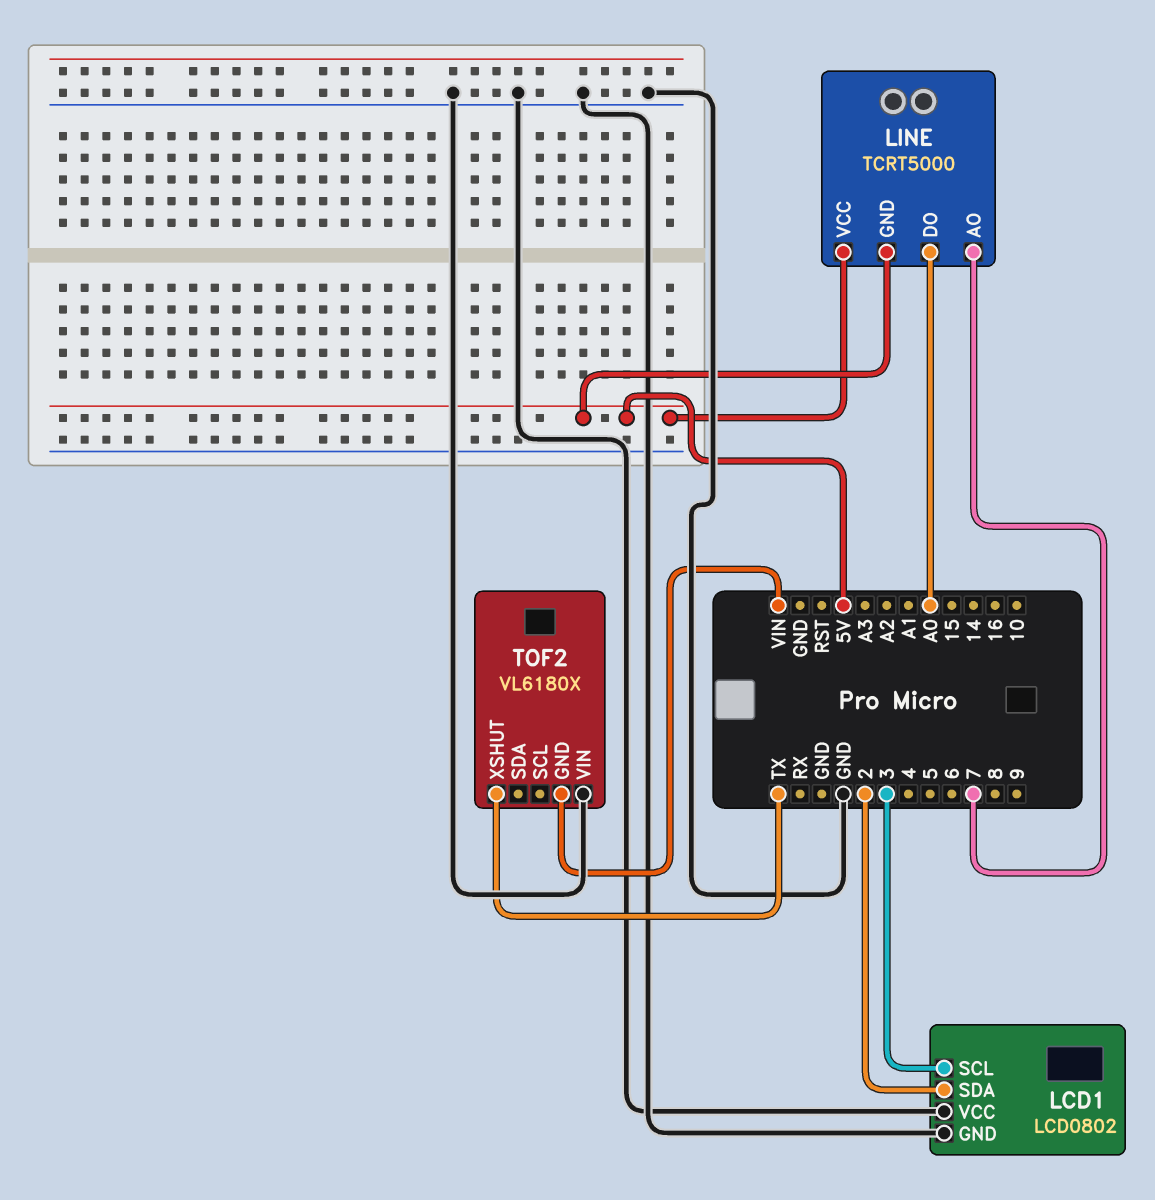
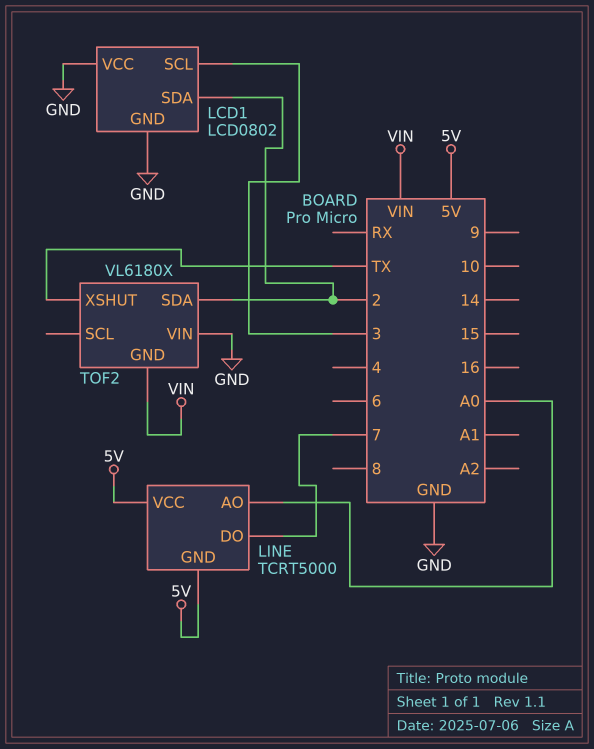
LINE pin AO: 7 -> A0
LINE pin DO: A0 -> 7
TOF2 pin SDA: none -> 2

